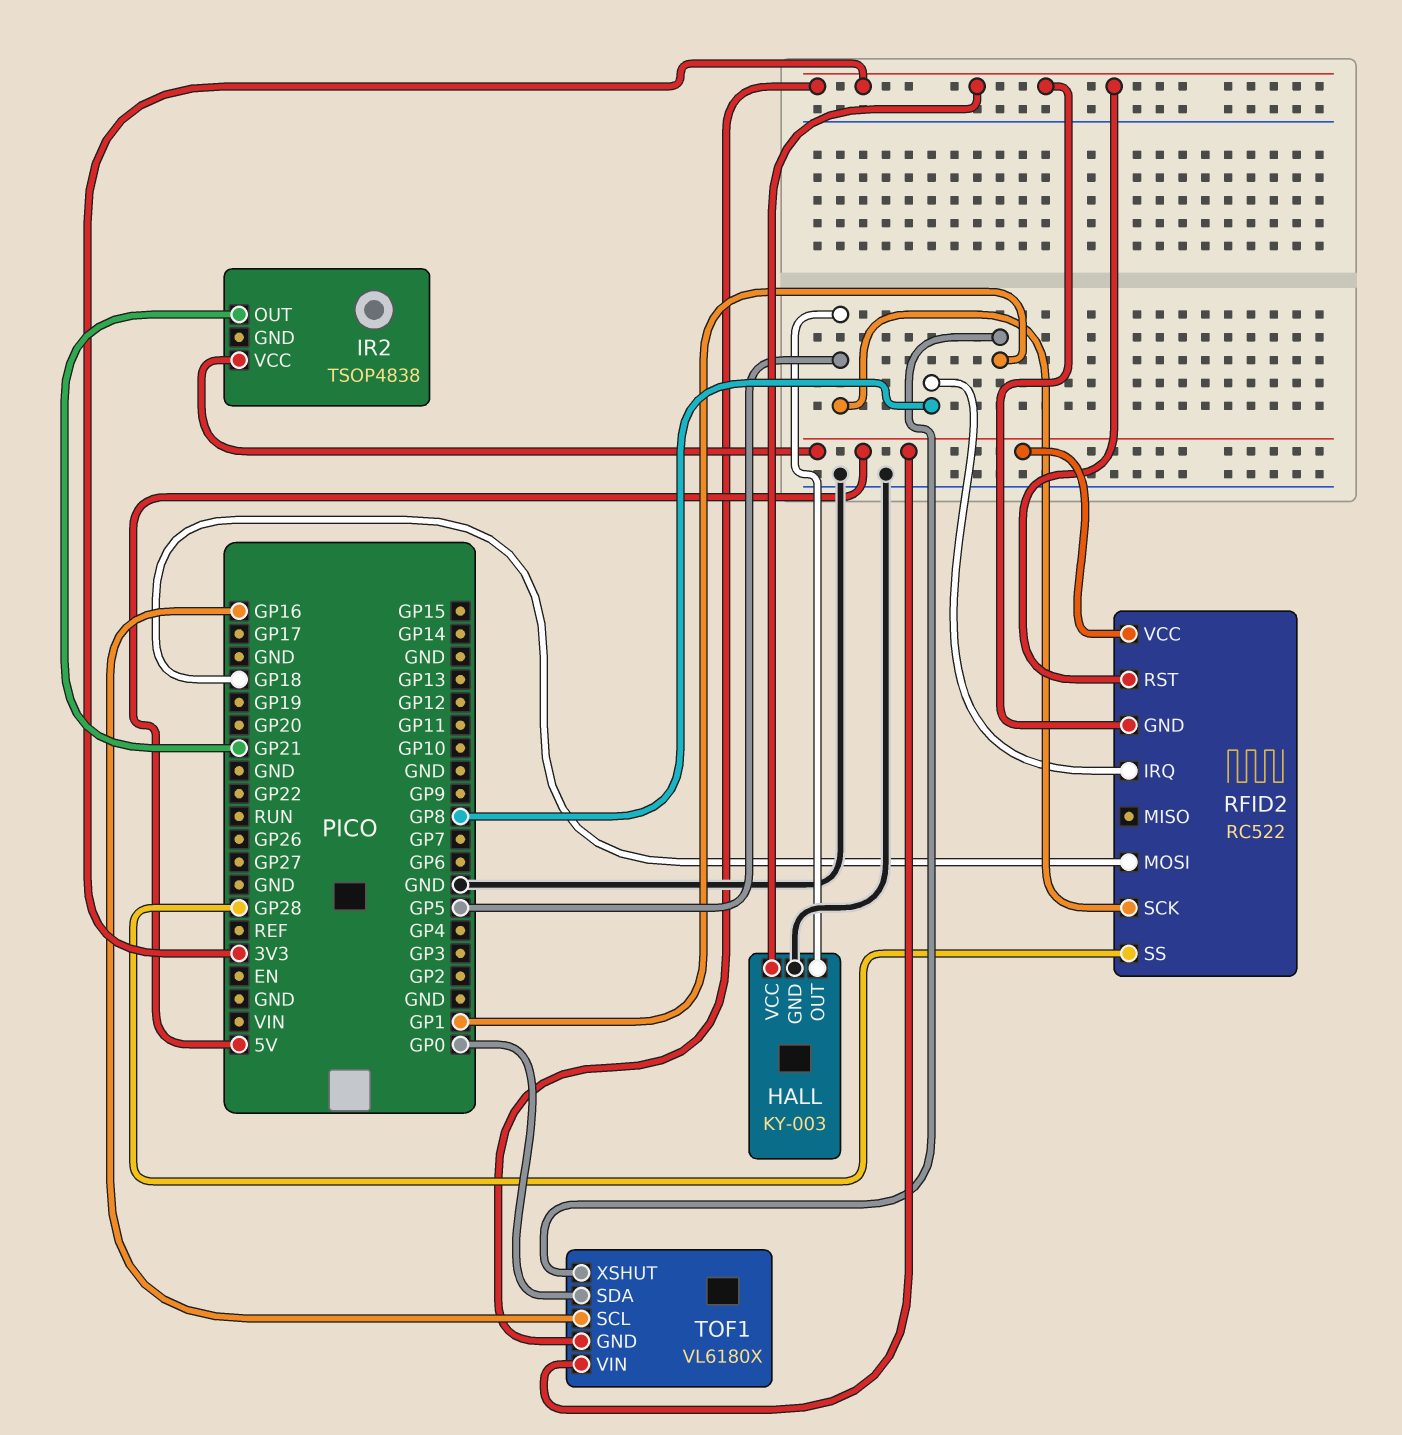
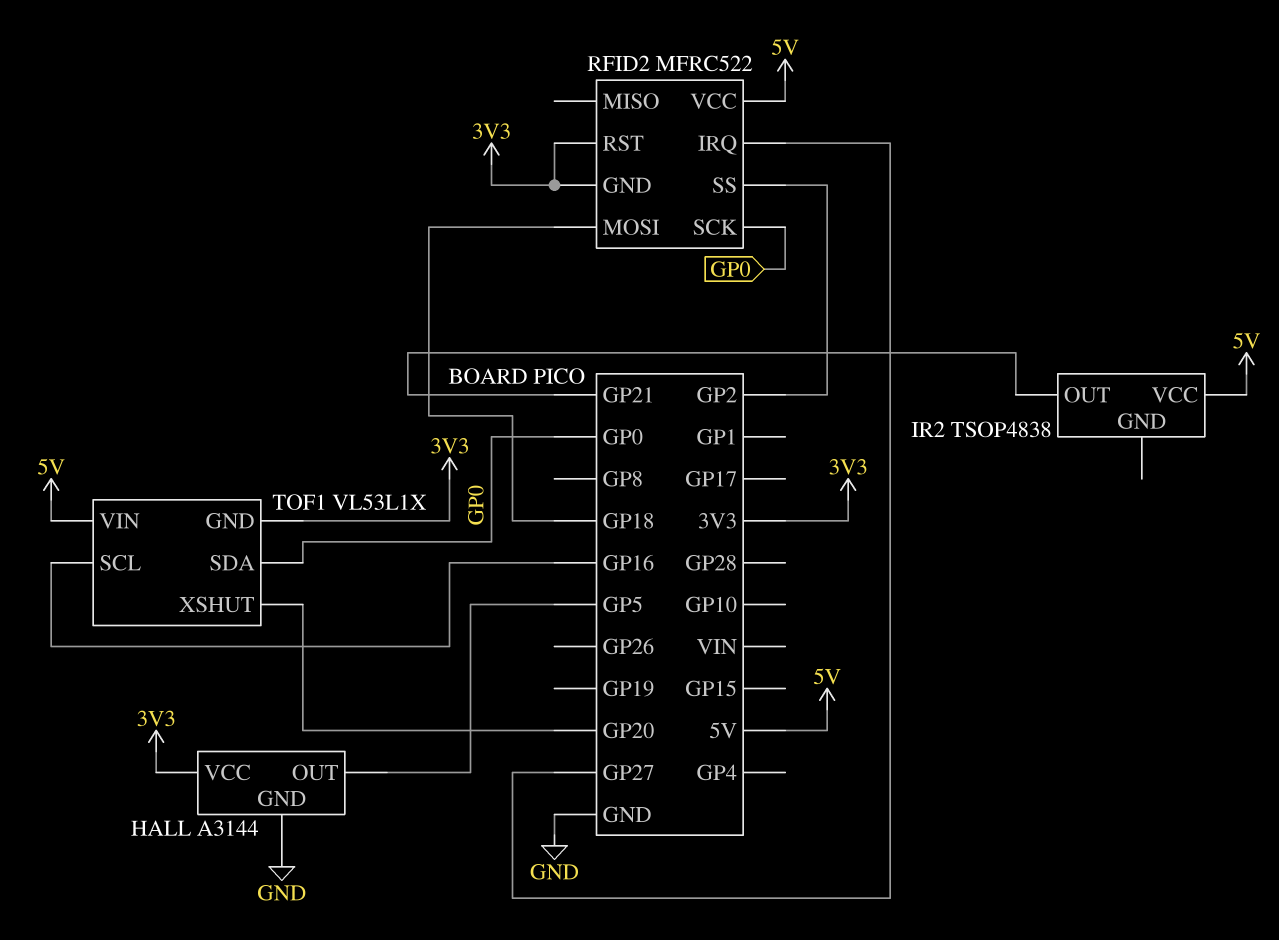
HALL: KY-003 -> A3144
RFID2: RC522 -> MFRC522
RFID2 pin IRQ: GP8 -> GP27
RFID2 pin SCK: GP5 -> GP0
RFID2 pin SS: GP28 -> GP2
TOF1: VL6180X -> VL53L1X
TOF1 pin XSHUT: GP1 -> GP20

